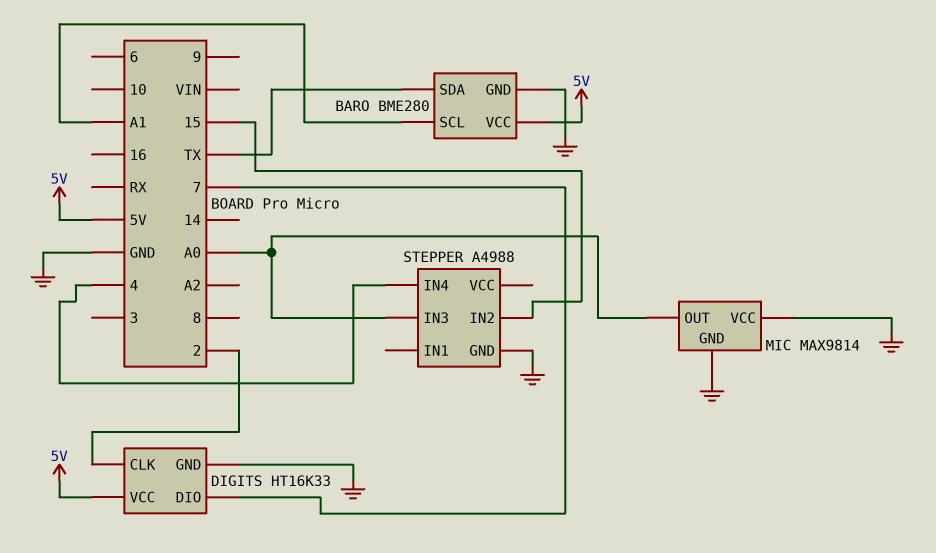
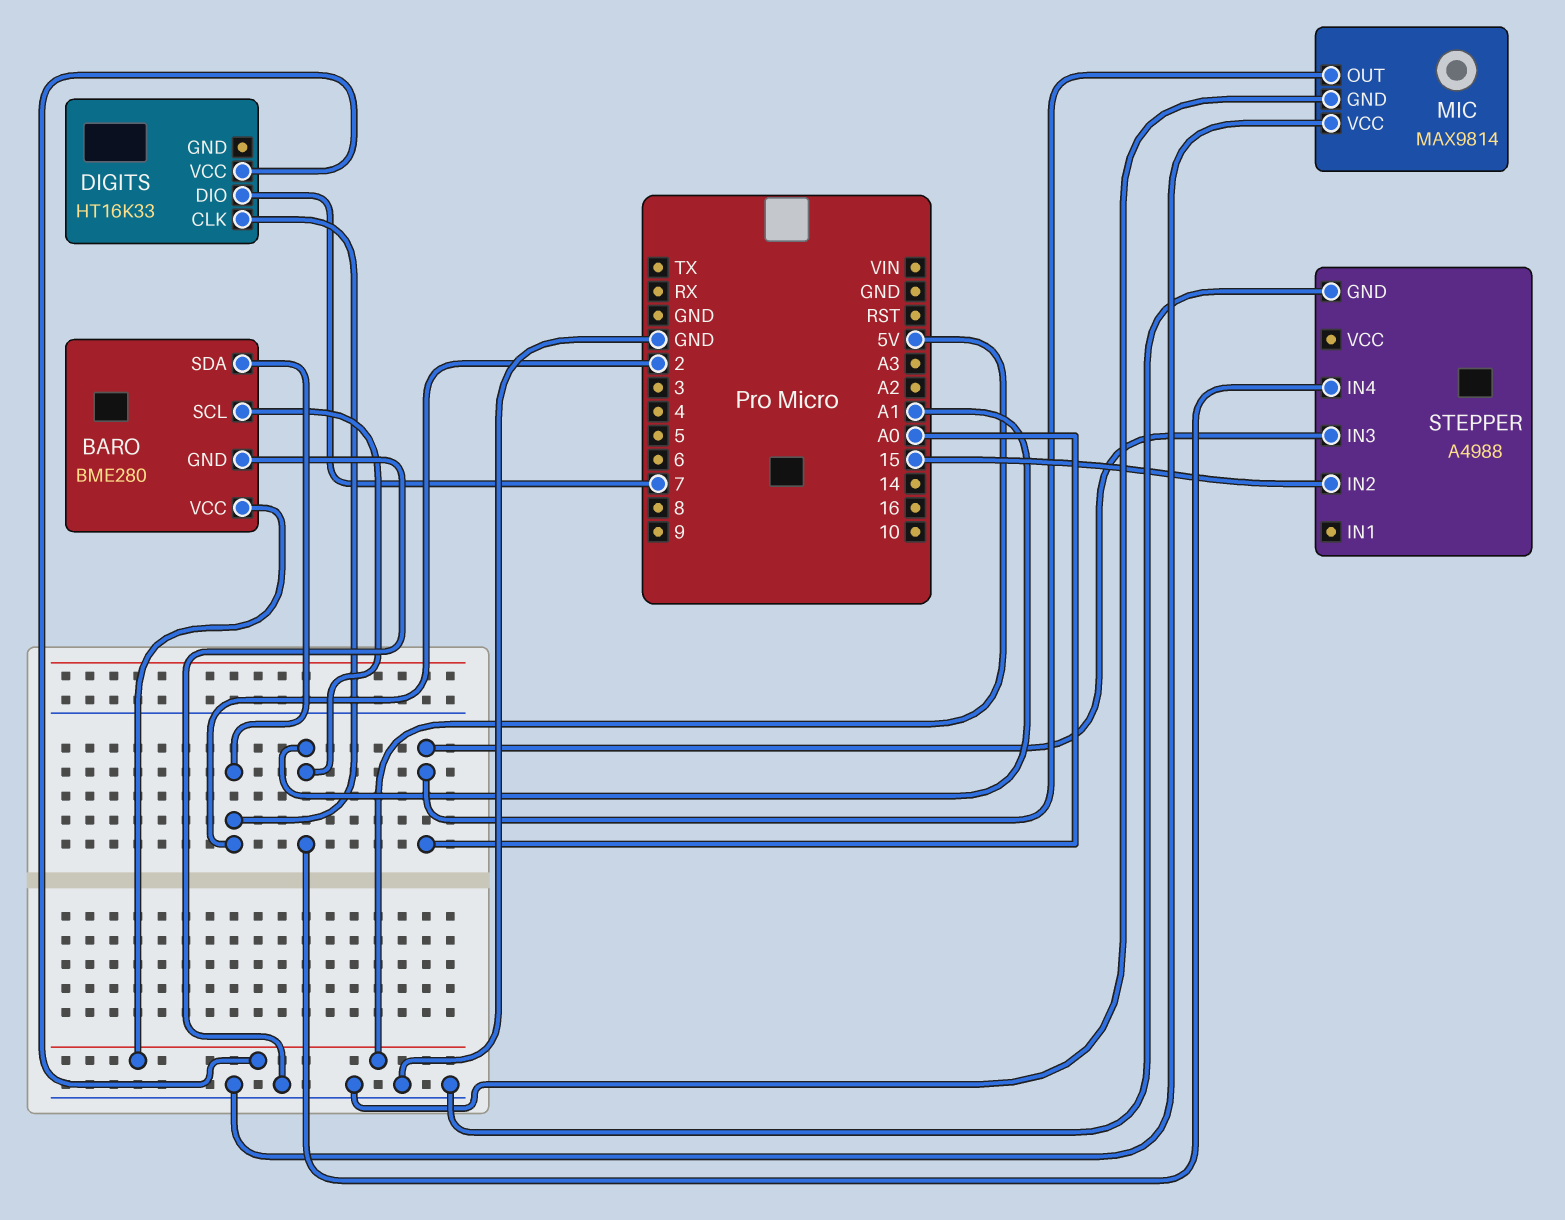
BARO pin SDA: TX -> 2
DIGITS pin GND: GND -> none
STEPPER pin IN4: 4 -> A1

